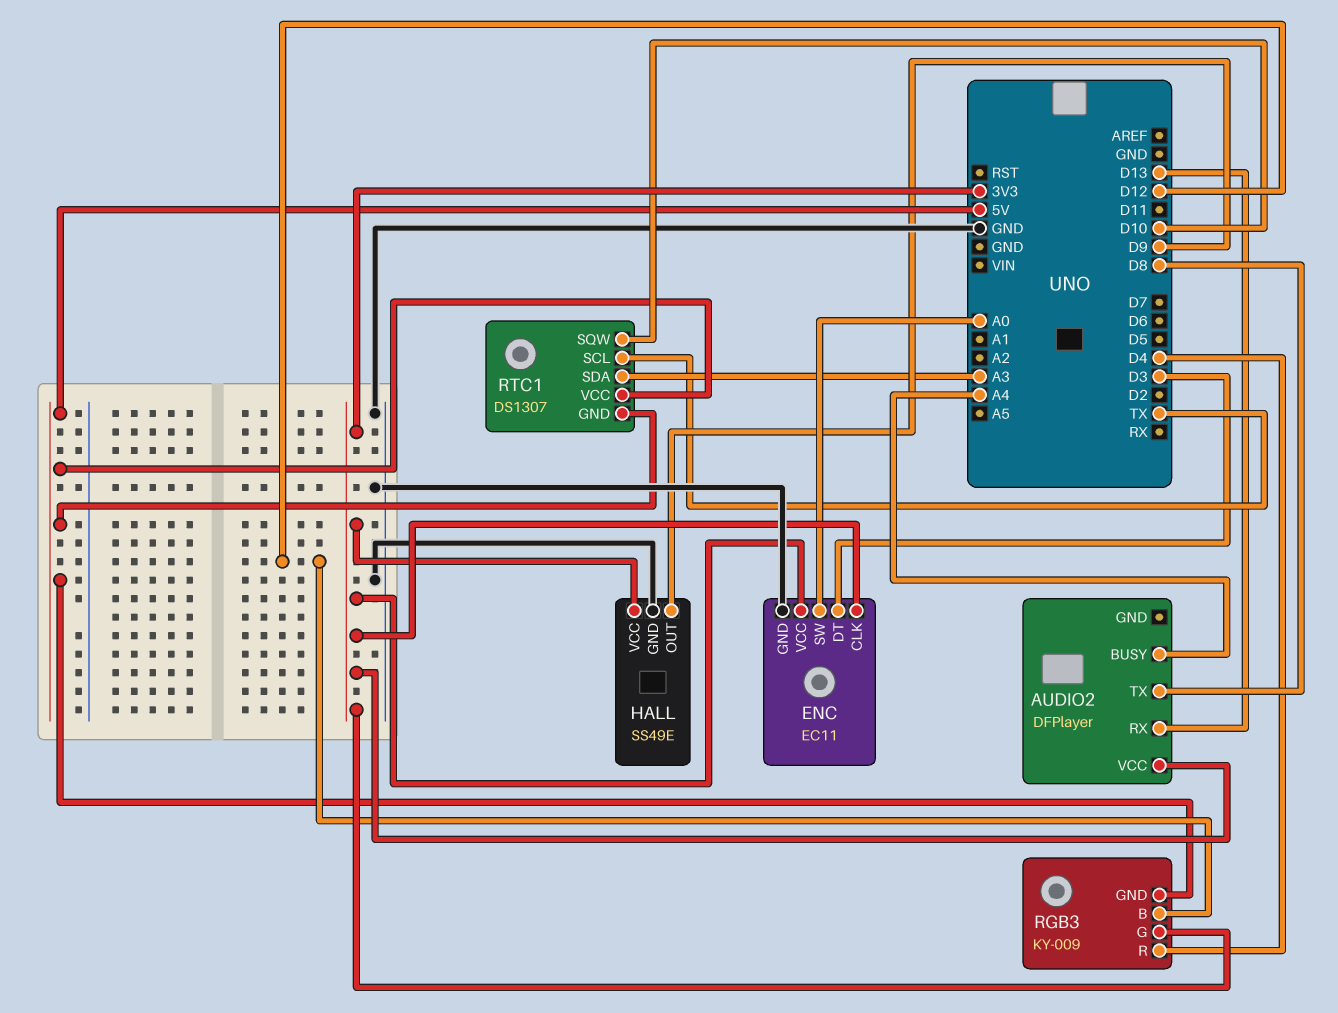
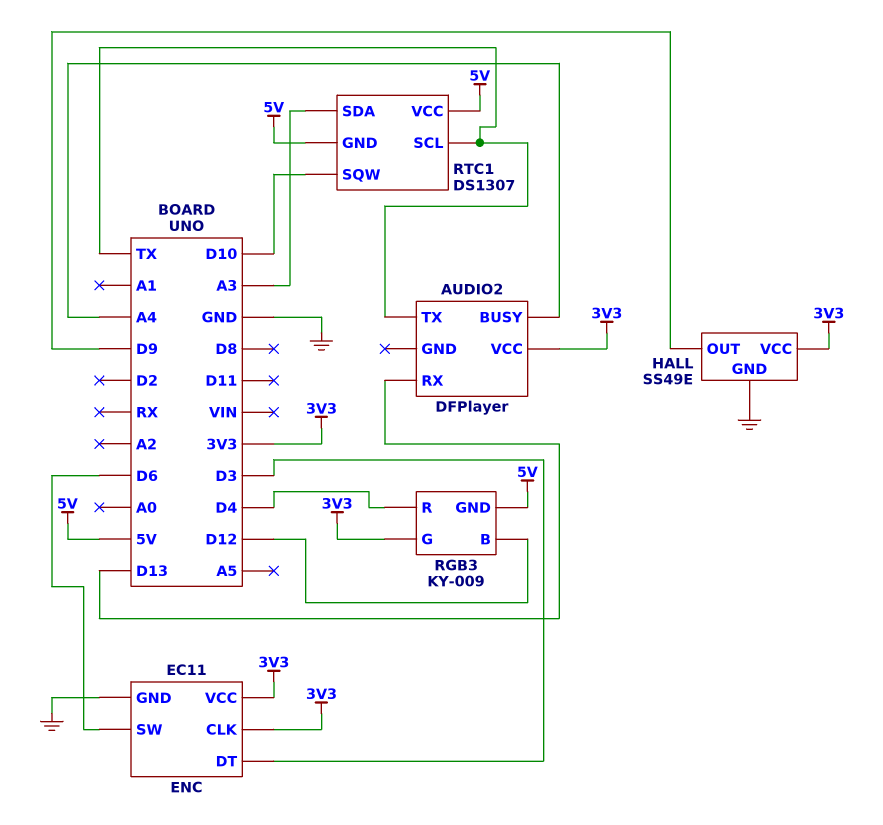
AUDIO2 pin TX: D8 -> TX
ENC pin SW: A0 -> D6

